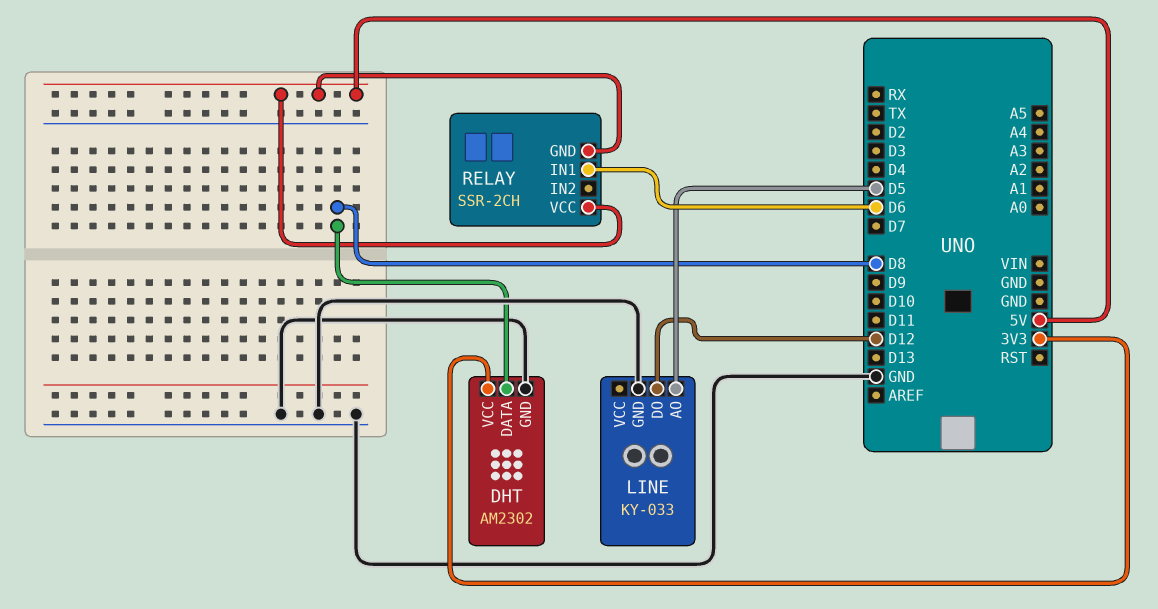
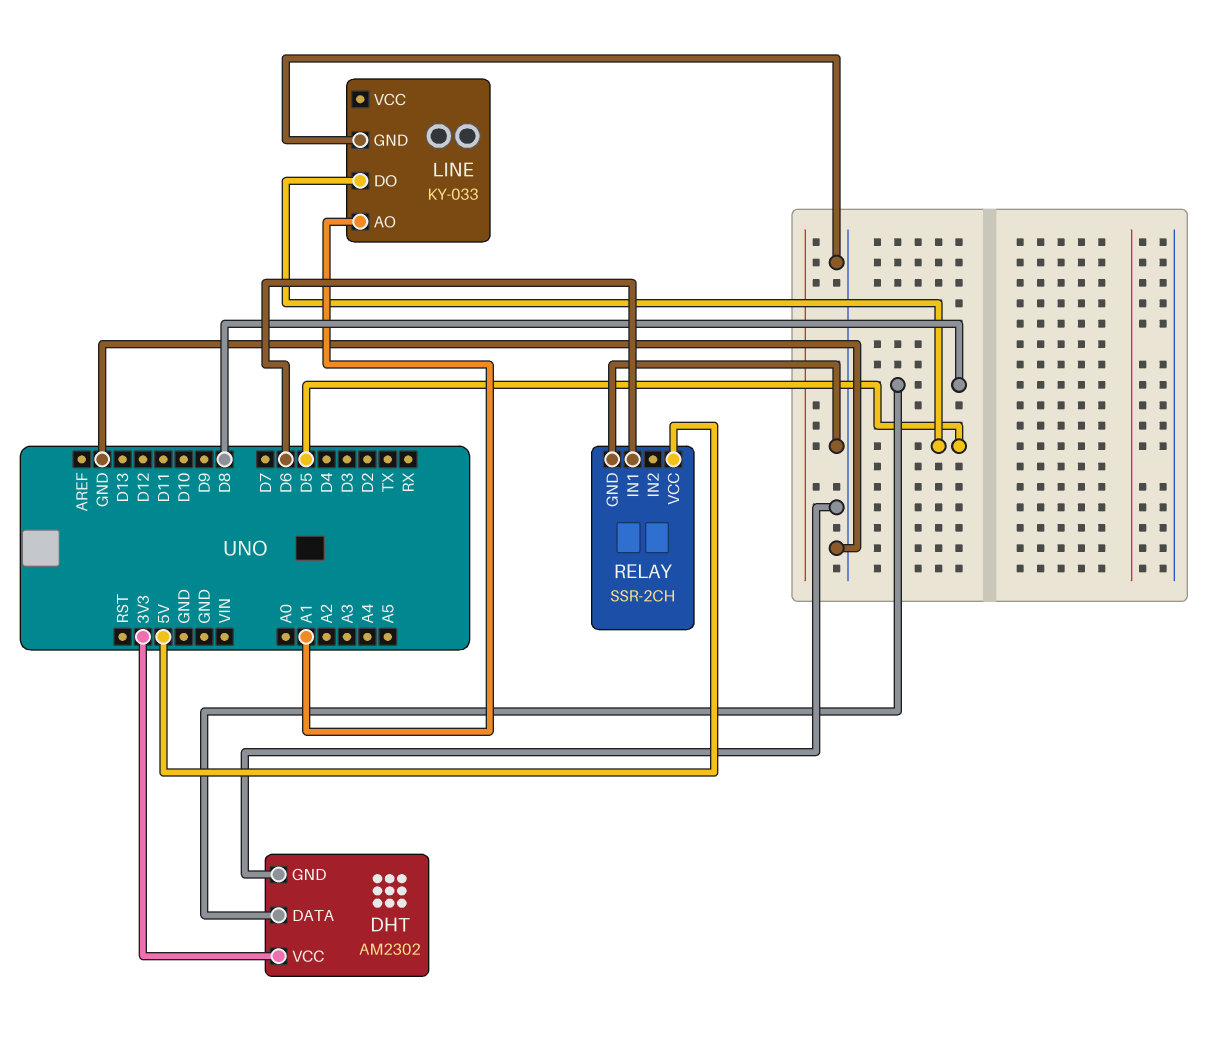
LINE pin AO: D5 -> A1
LINE pin DO: D12 -> D5
RELAY pin GND: 5V -> GND

